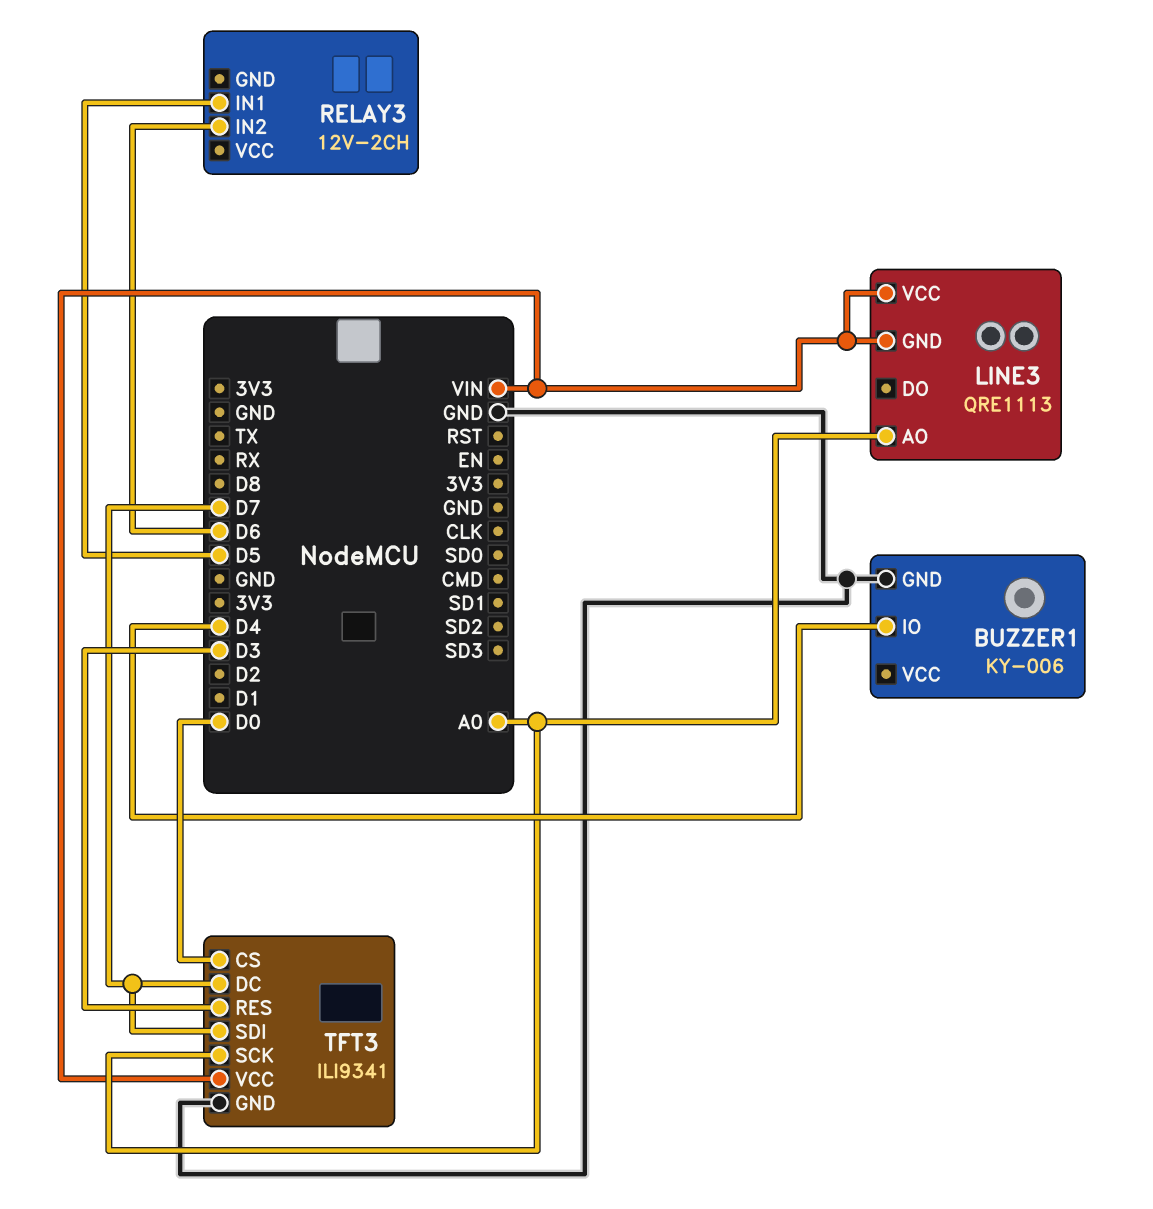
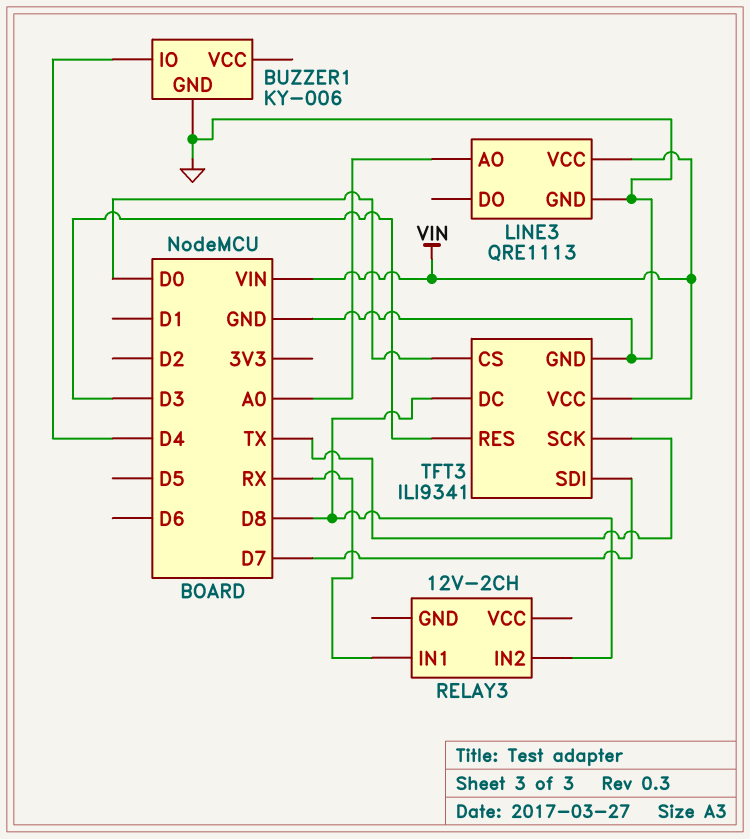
LINE3 pin GND: VIN -> GND
RELAY3 pin IN1: D5 -> RX
RELAY3 pin IN2: D6 -> D8
TFT3 pin DC: D7 -> D8
TFT3 pin SCK: A0 -> TX

